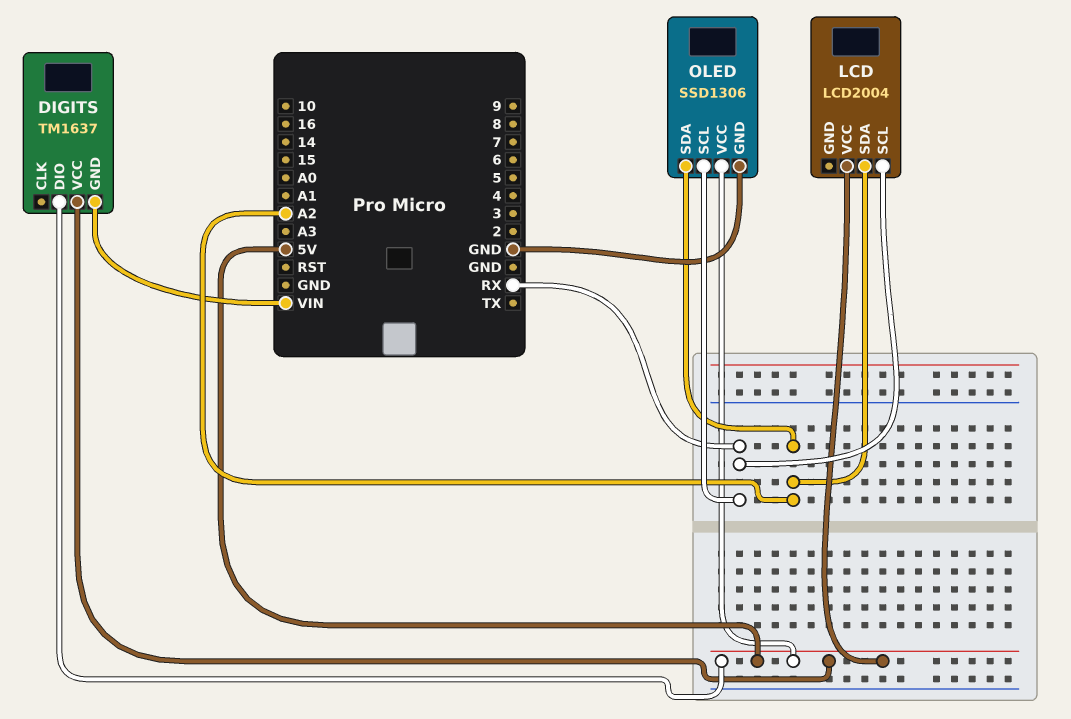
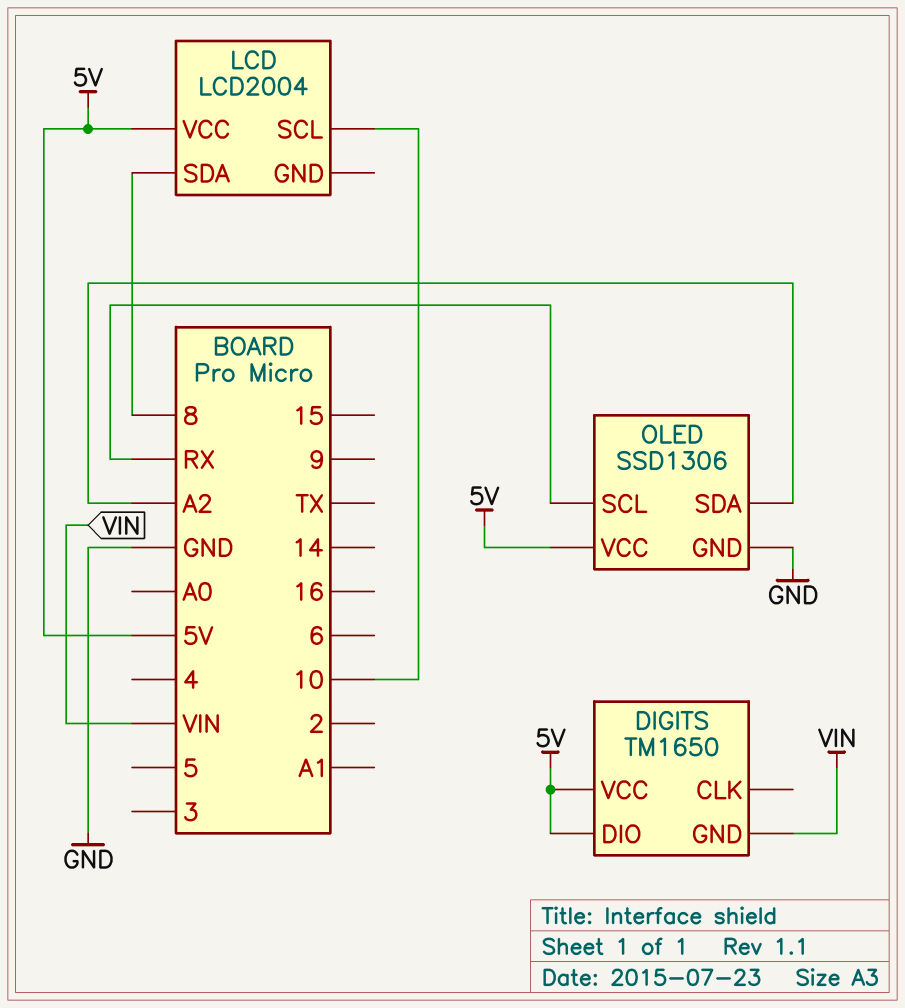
DIGITS: TM1637 -> TM1650
LCD pin SCL: RX -> 10
LCD pin SDA: A2 -> 8

